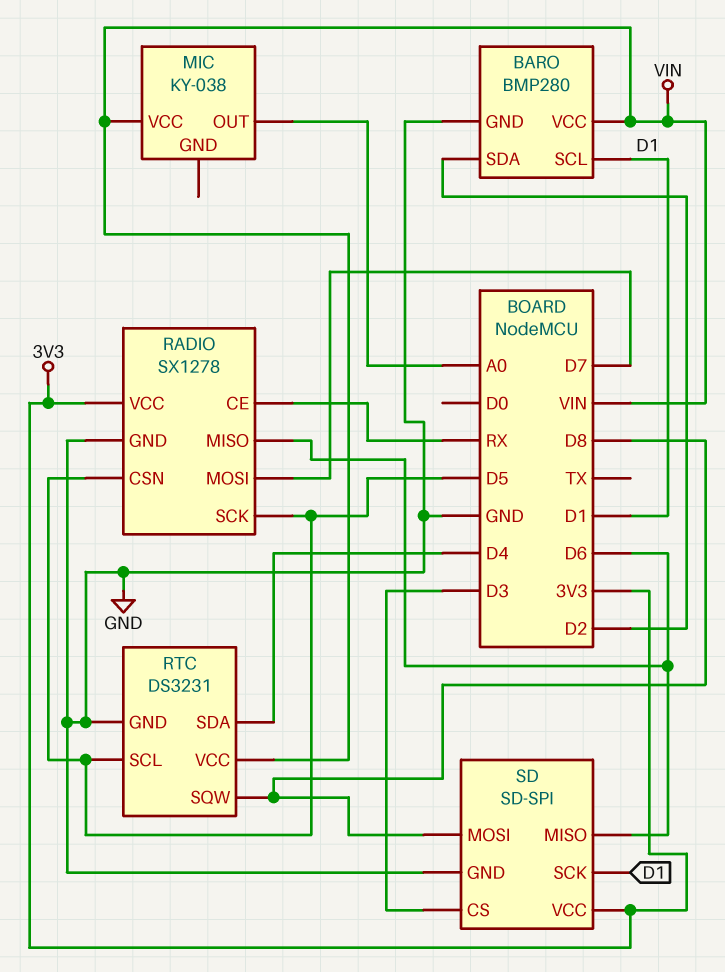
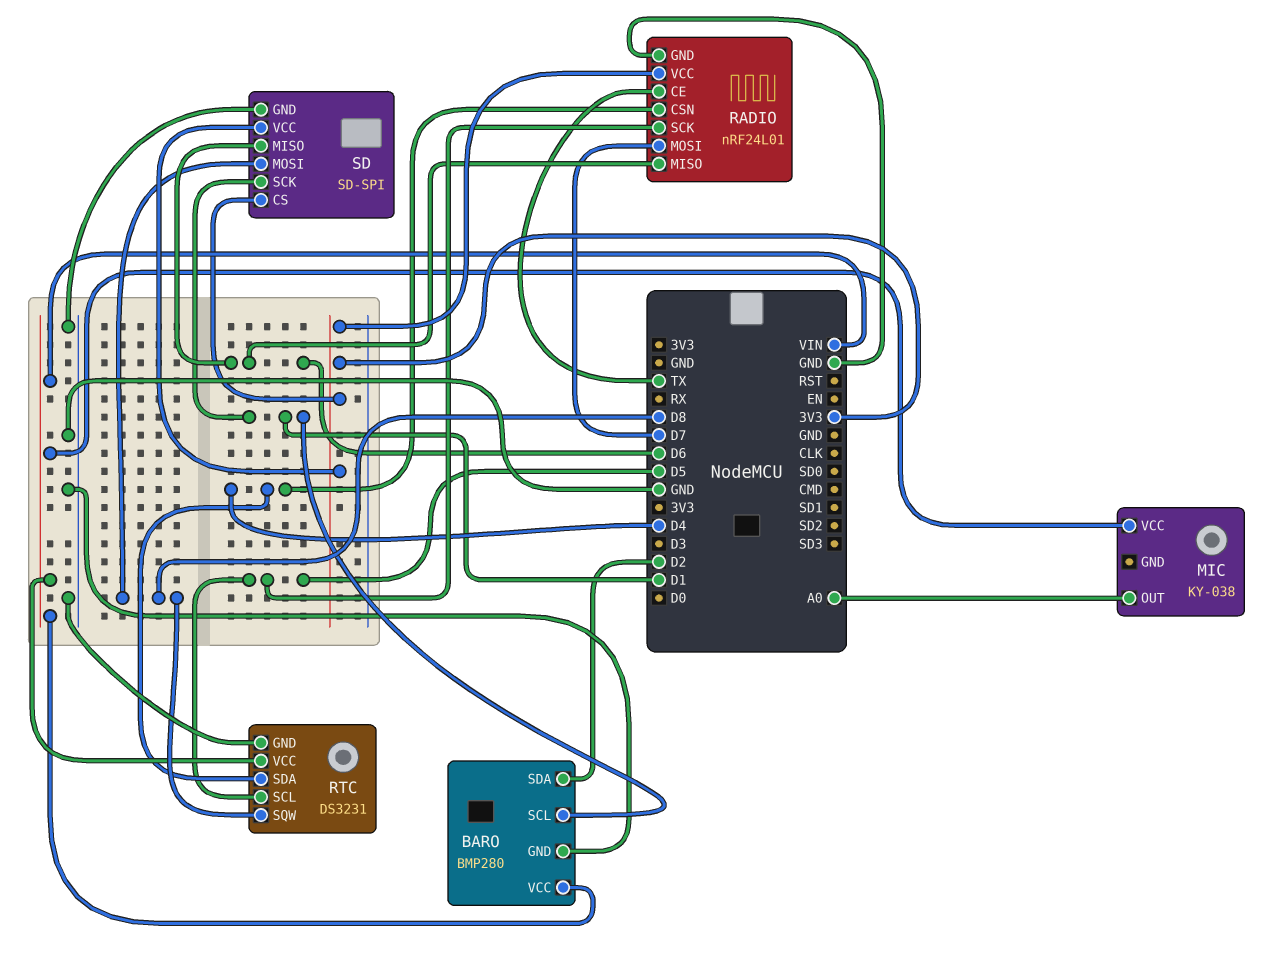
RADIO: SX1278 -> nRF24L01
RADIO pin CE: RX -> TX
RADIO pin CSN: D5 -> D4
SD pin CS: D3 -> 3V3

